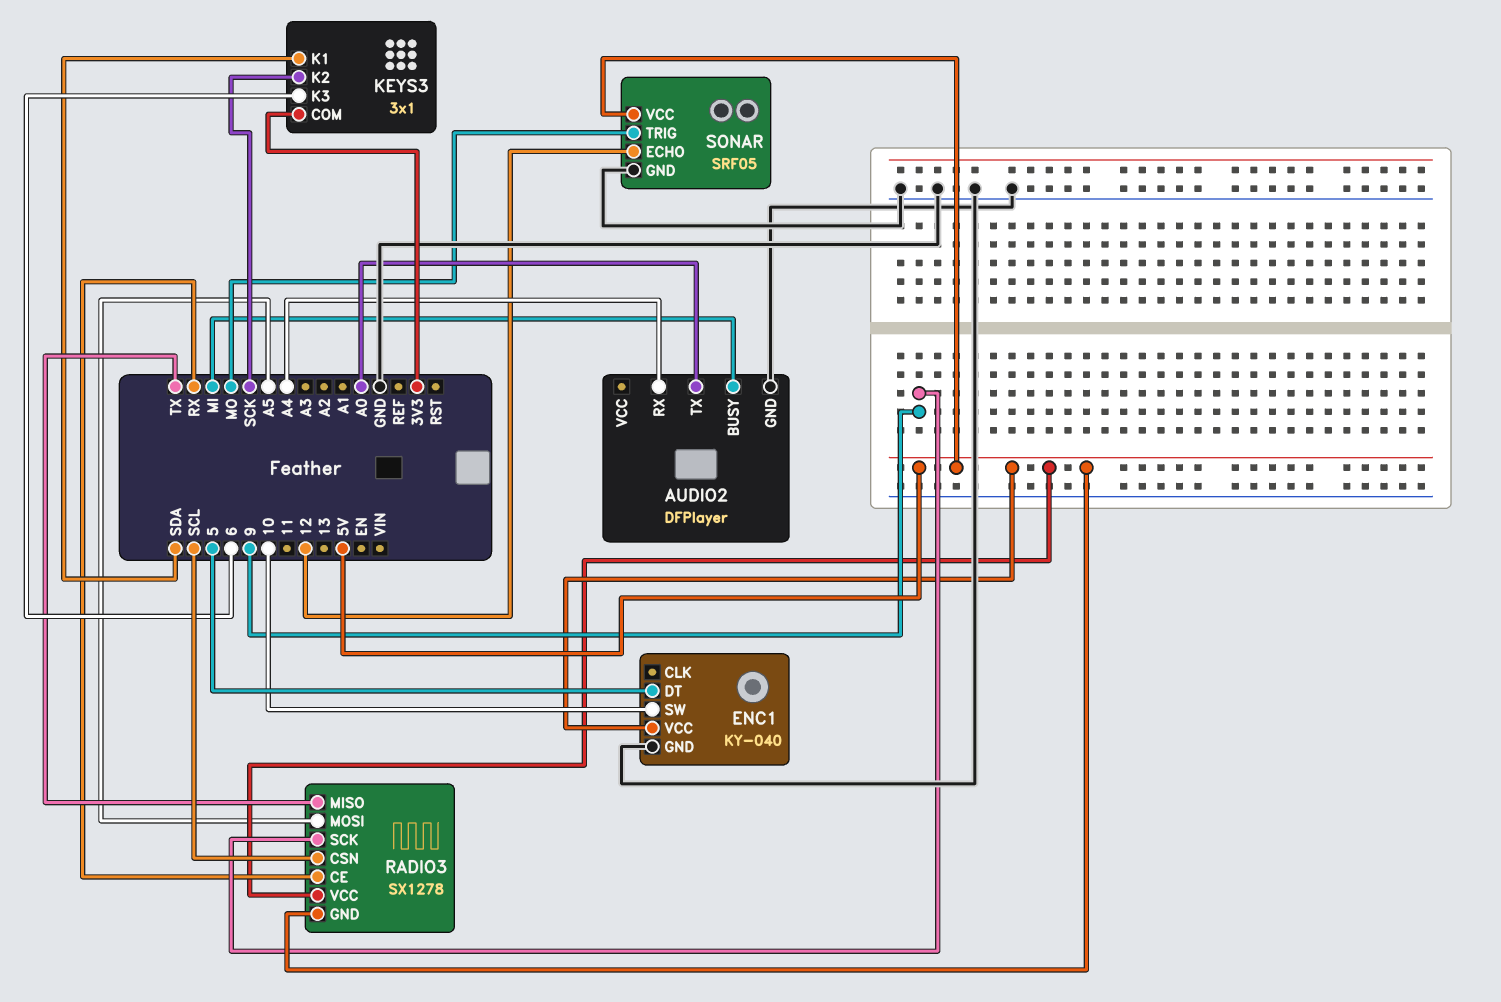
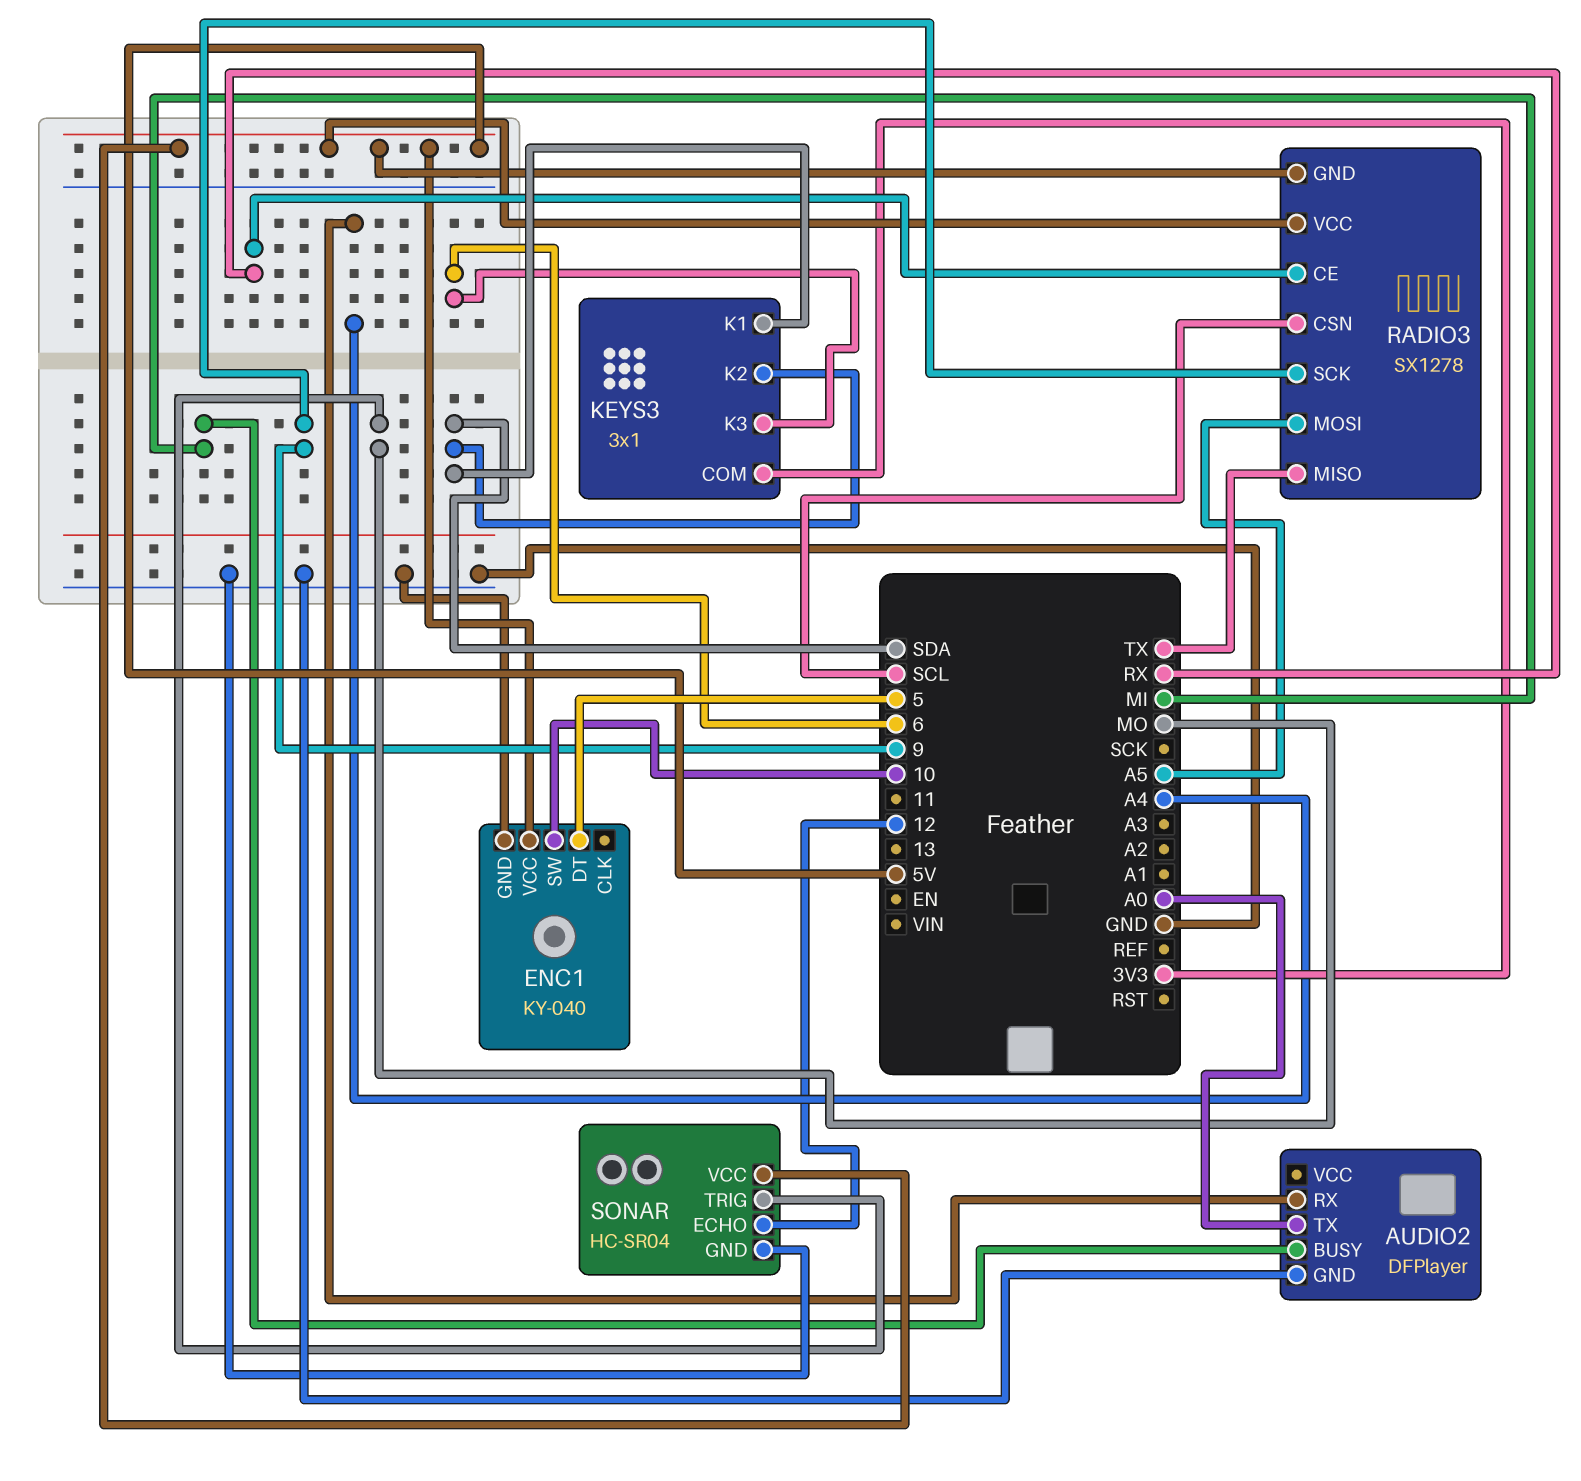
KEYS3 pin K2: SCK -> SDA
SONAR: SRF05 -> HC-SR04

